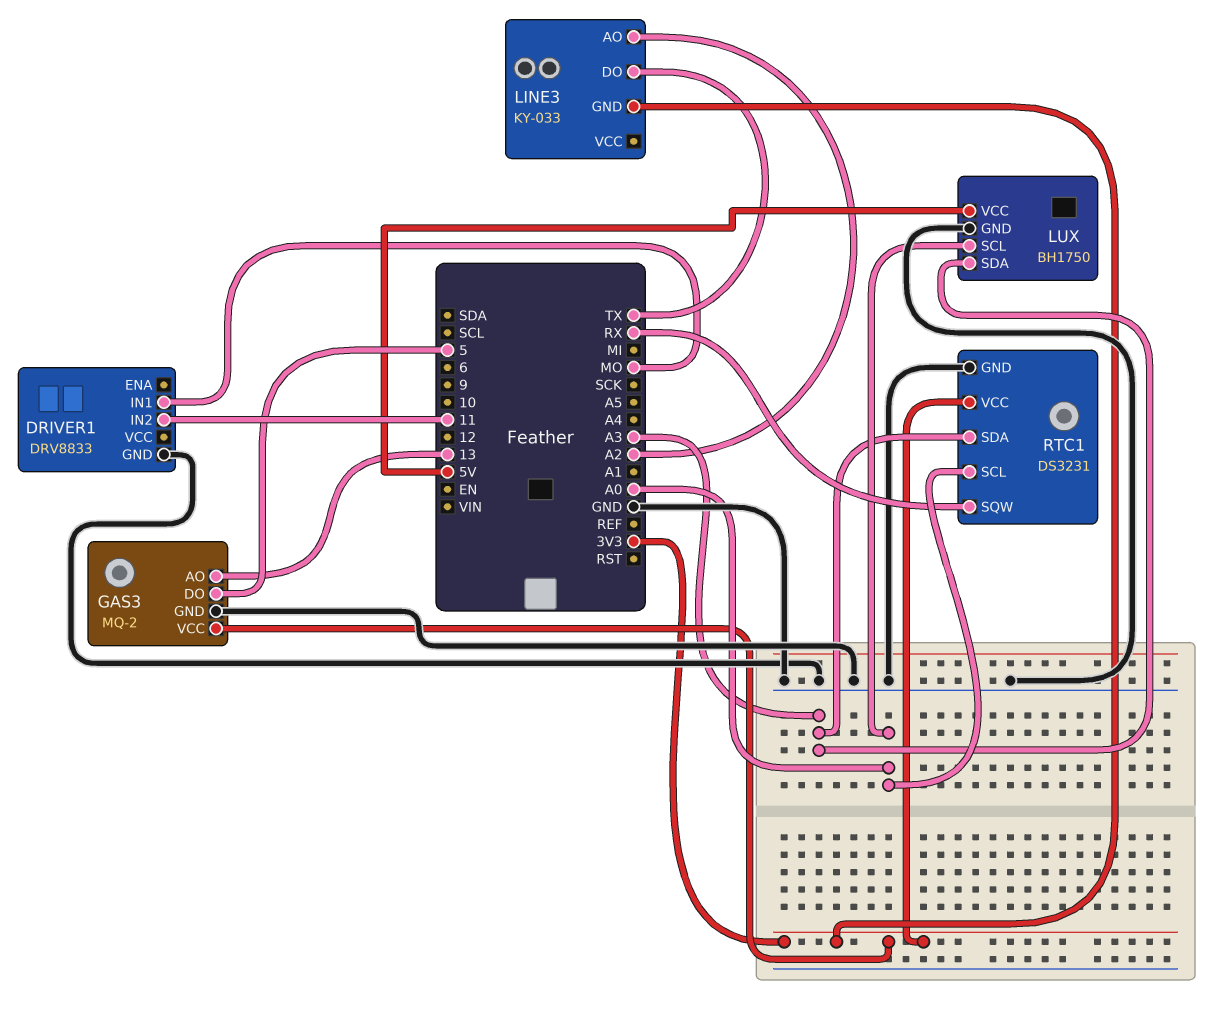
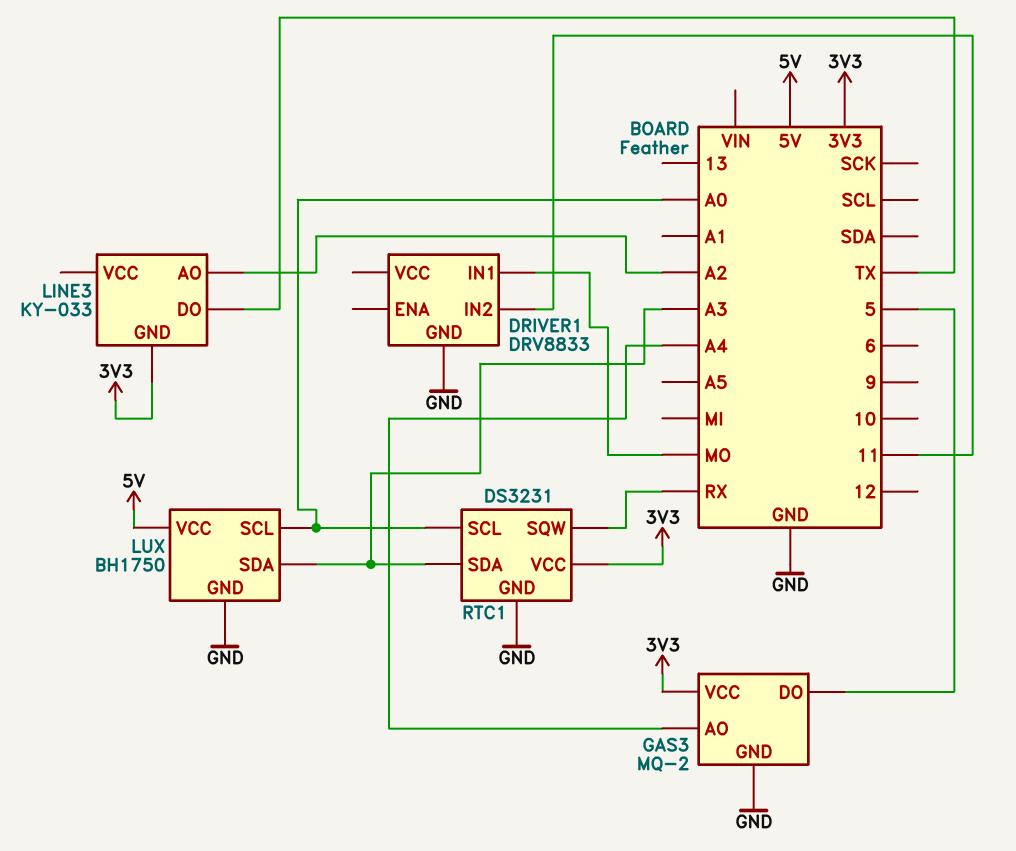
GAS3 pin AO: 13 -> A4

